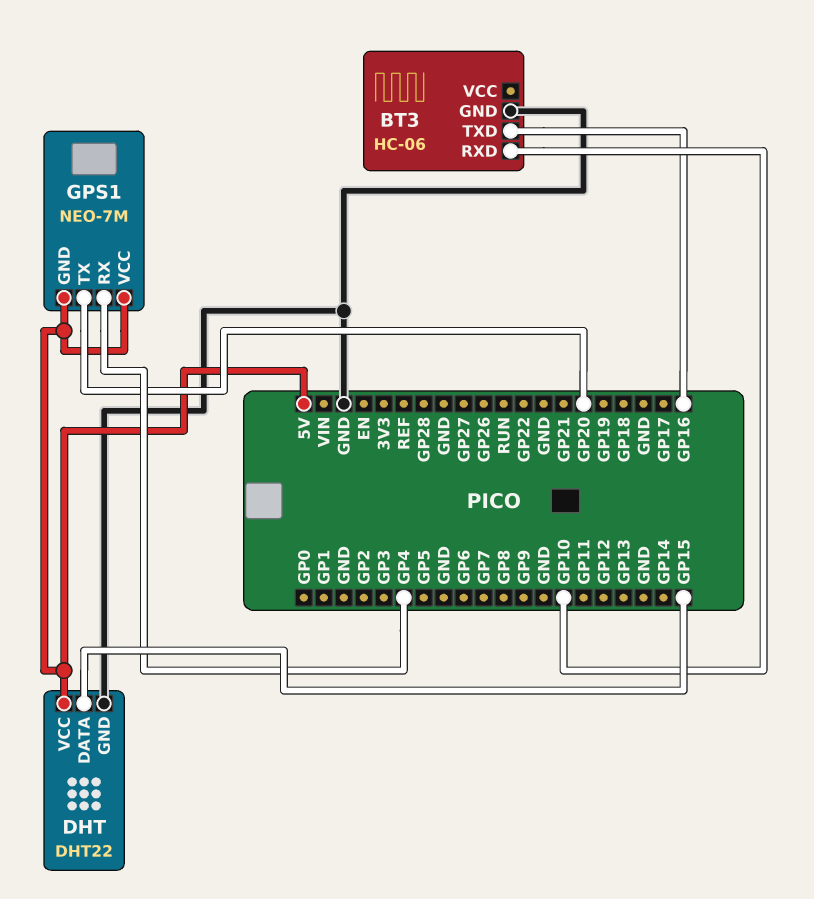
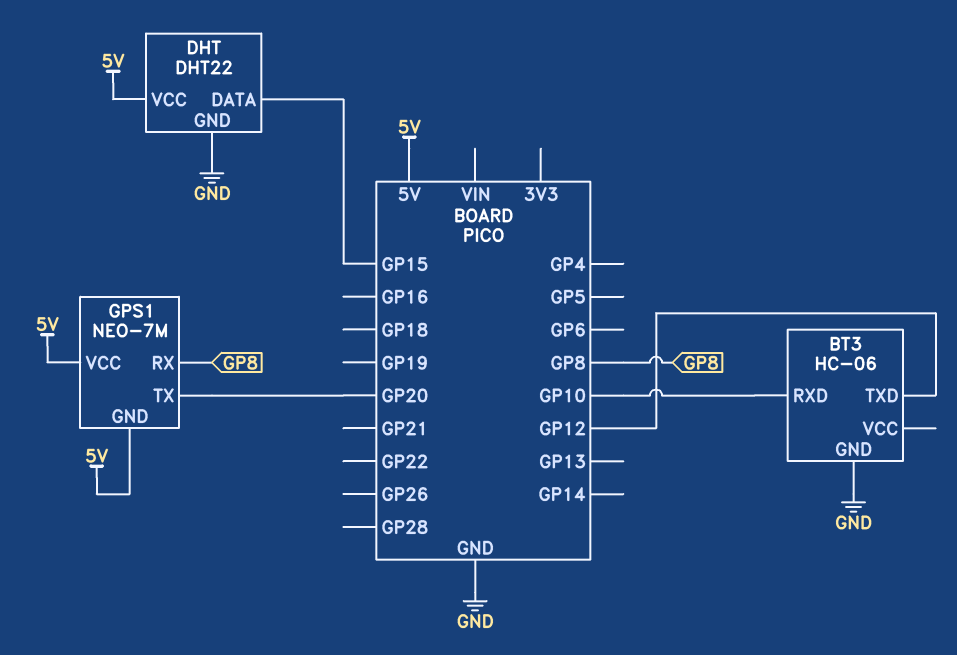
BT3 pin TXD: GP16 -> GP12
GPS1 pin RX: GP4 -> GP8

